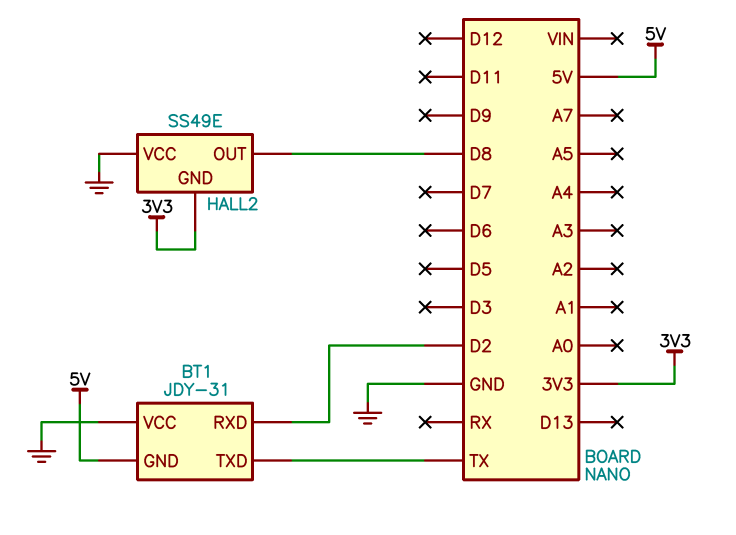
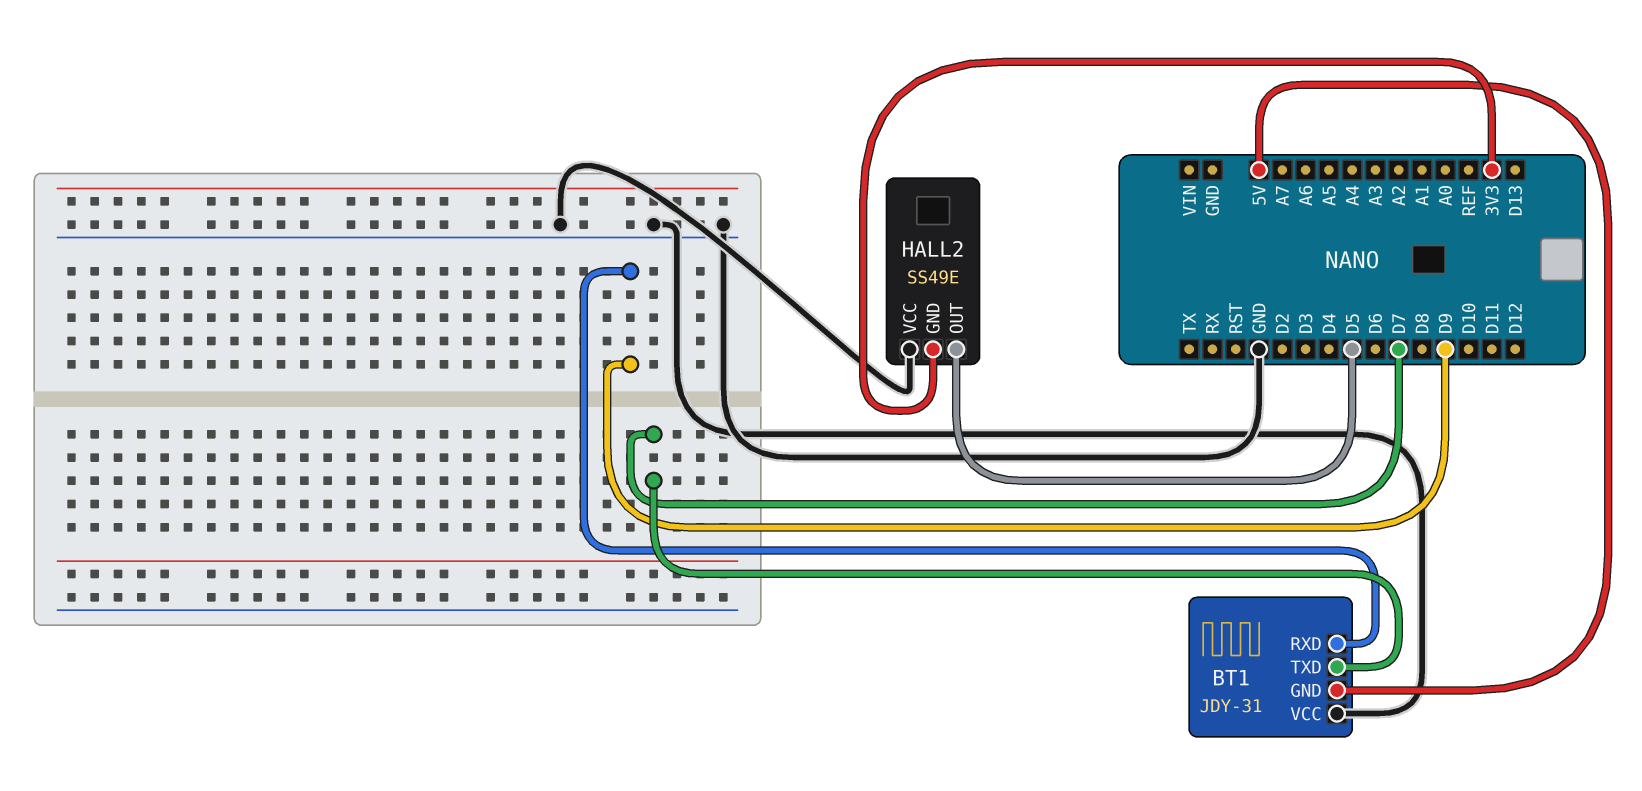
BT1 pin RXD: D2 -> D9
BT1 pin TXD: TX -> D7
HALL2 pin OUT: D8 -> D5

